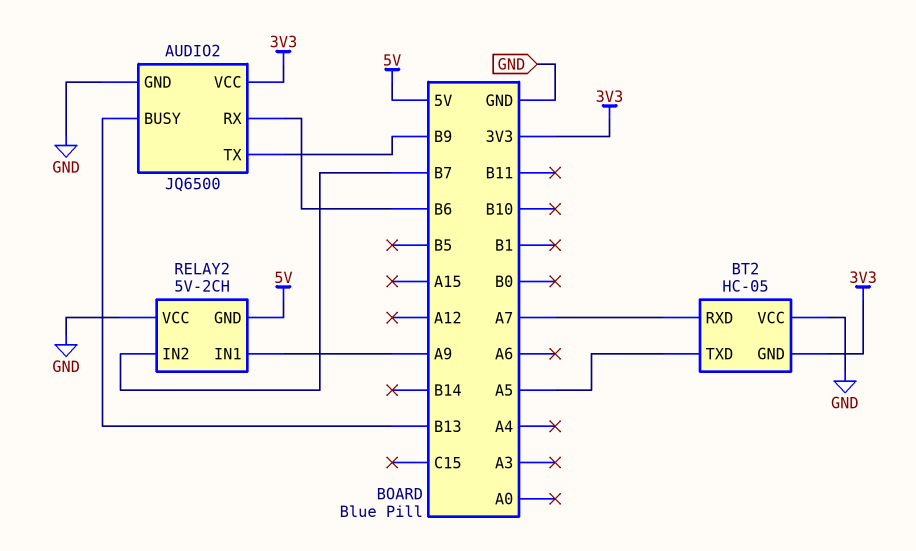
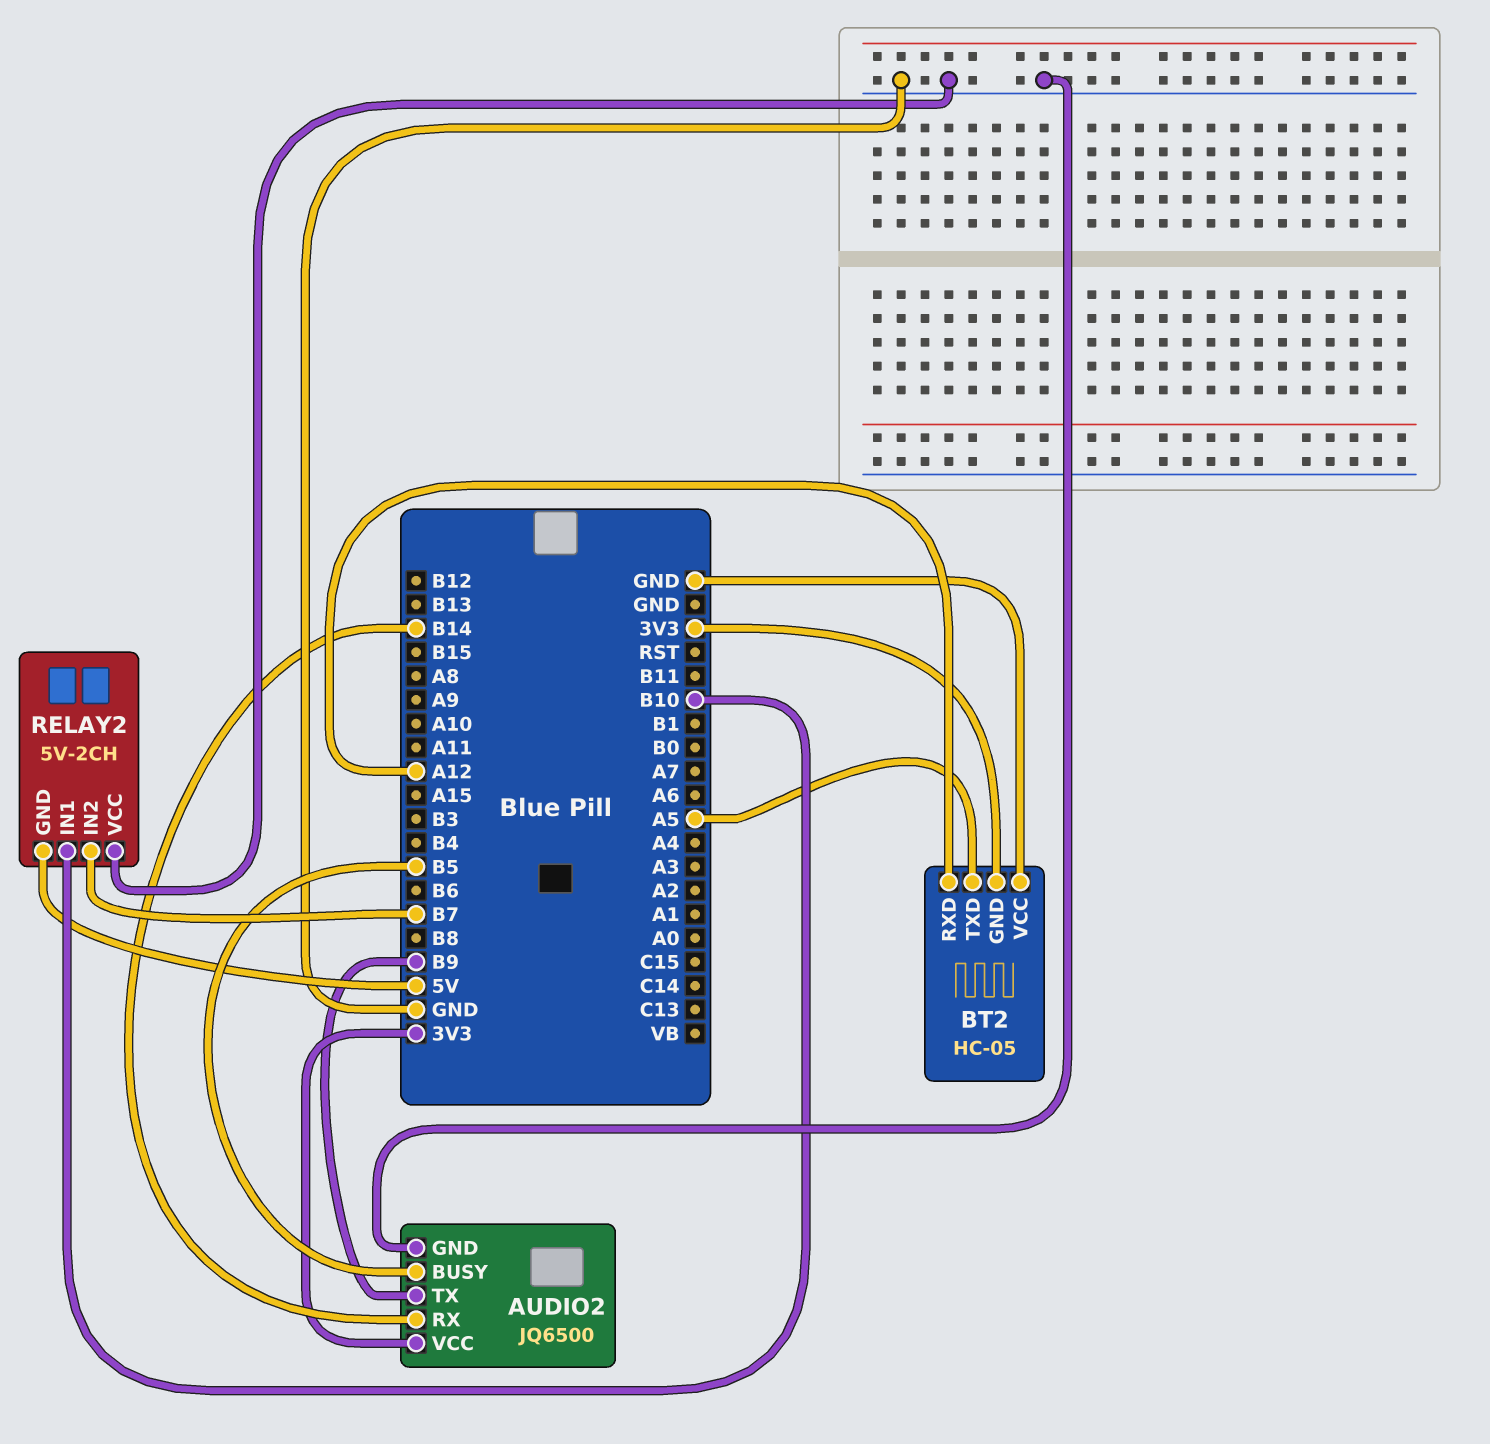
AUDIO2 pin BUSY: B13 -> B5
AUDIO2 pin RX: B6 -> B14
BT2 pin RXD: A7 -> A12
RELAY2 pin IN1: A9 -> B10

